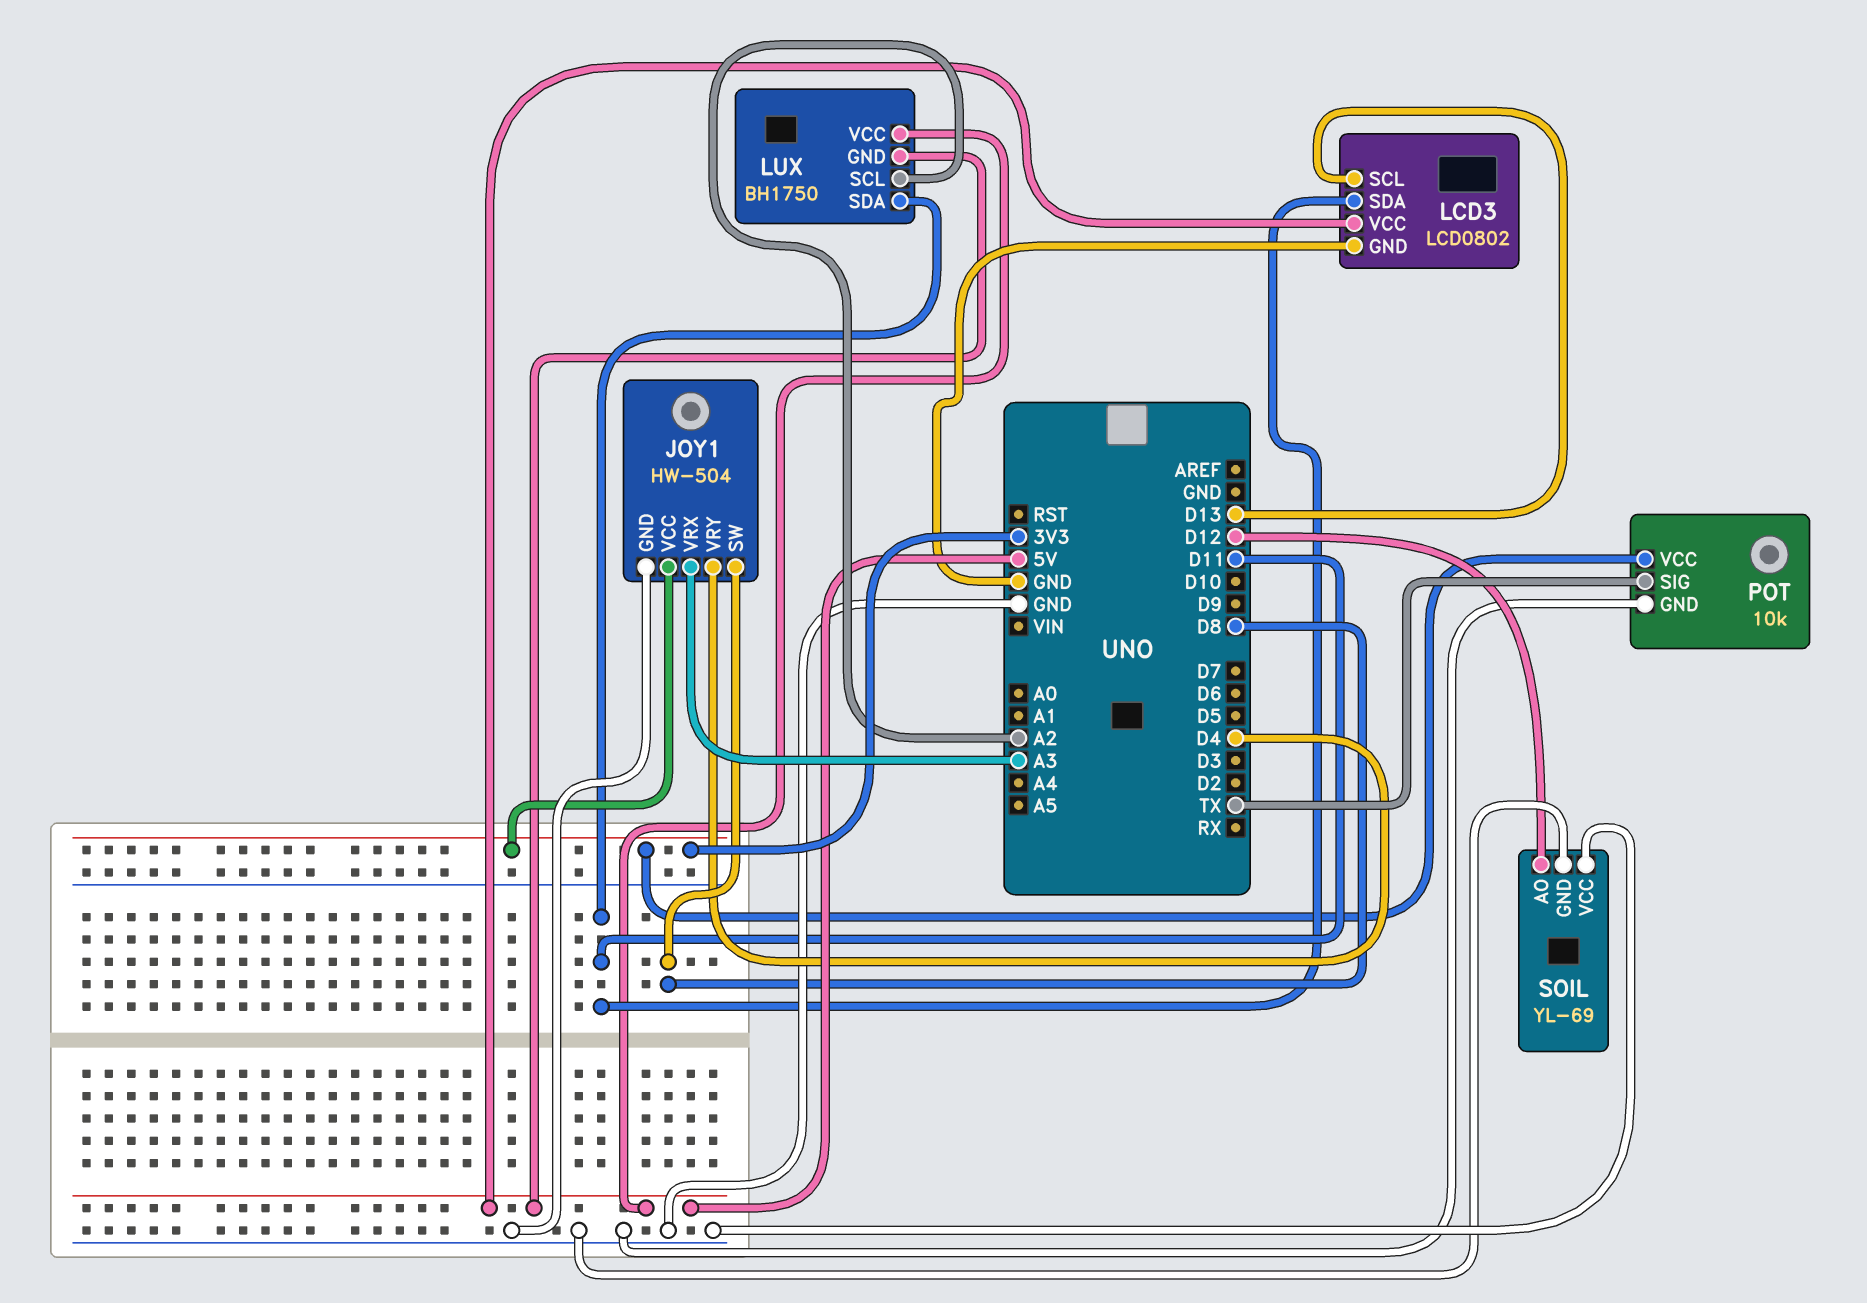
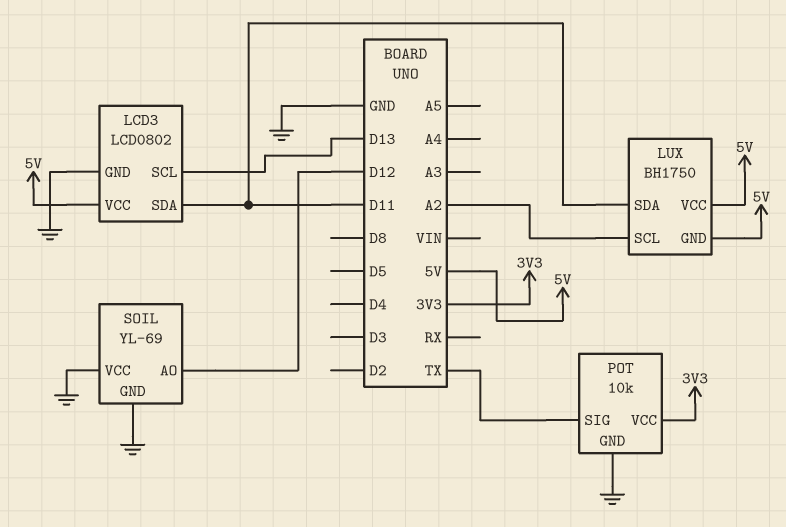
JOY1: HW-504 -> none
JOY1 pin GND: GND -> none
JOY1 pin SW: D8 -> none
JOY1 pin VCC: 3V3 -> none
JOY1 pin VRX: A3 -> none
JOY1 pin VRY: D4 -> none

